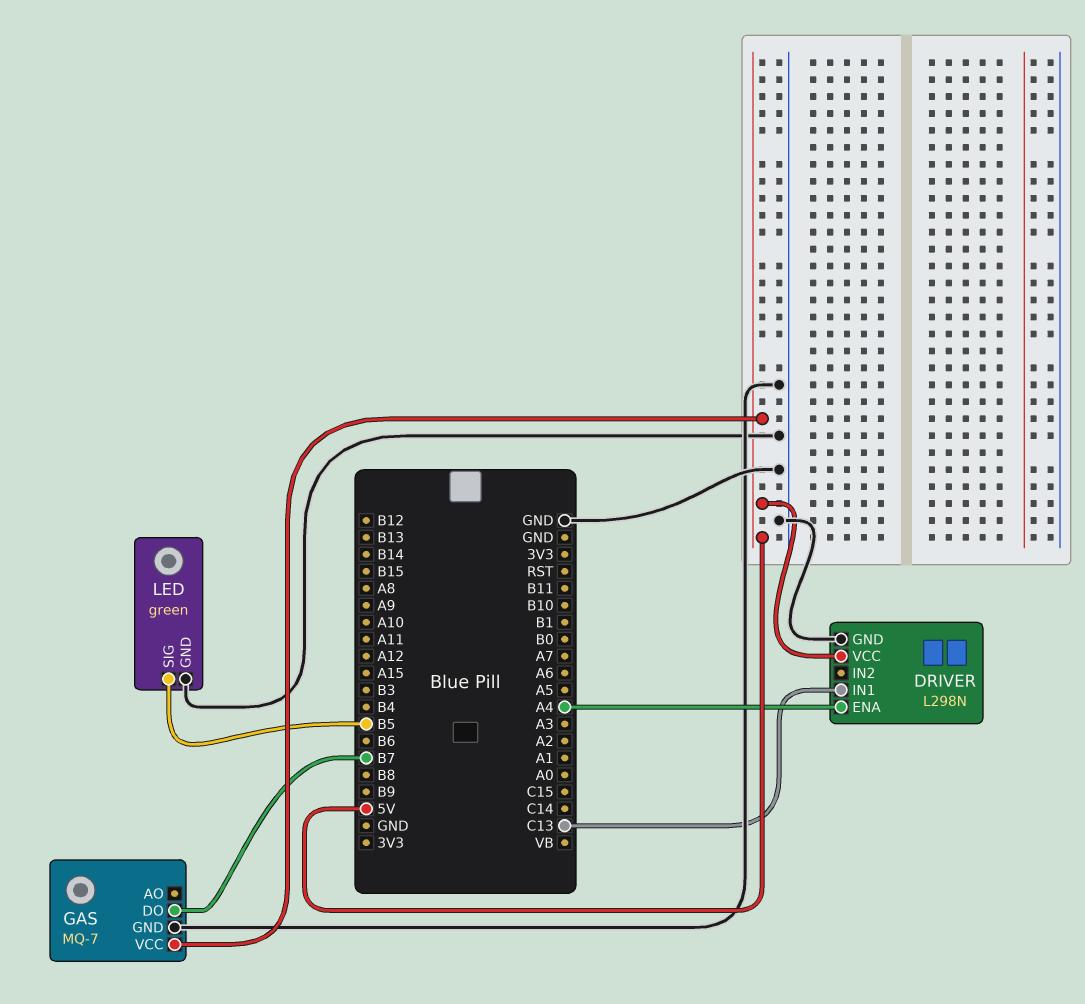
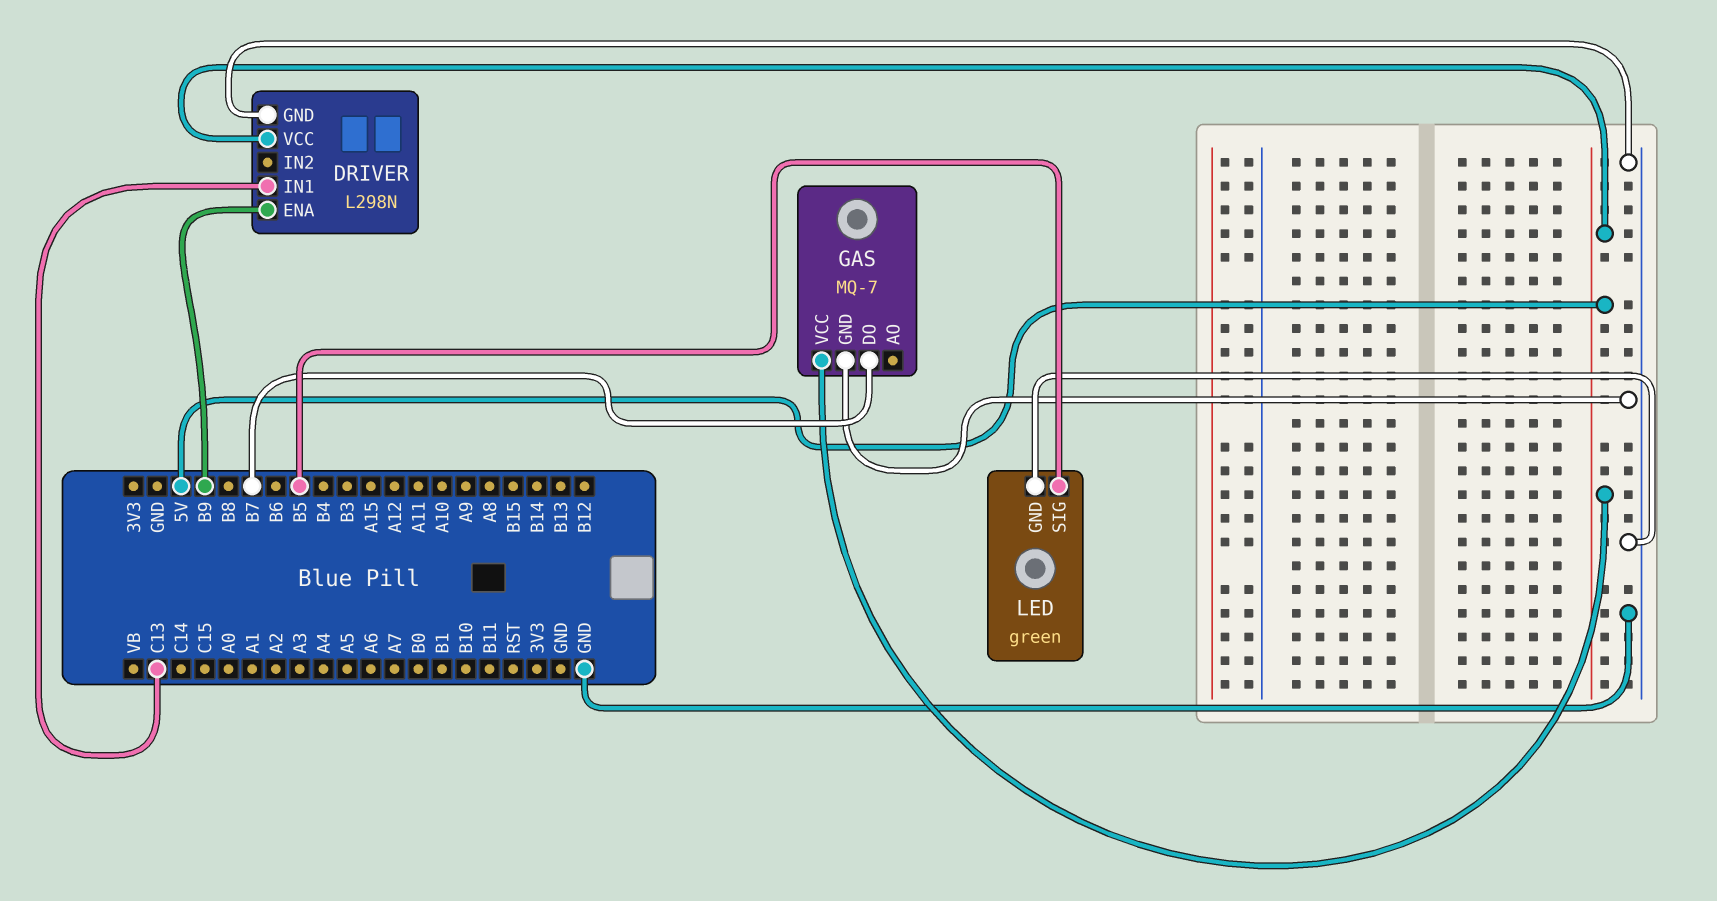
DRIVER pin ENA: A4 -> B9

